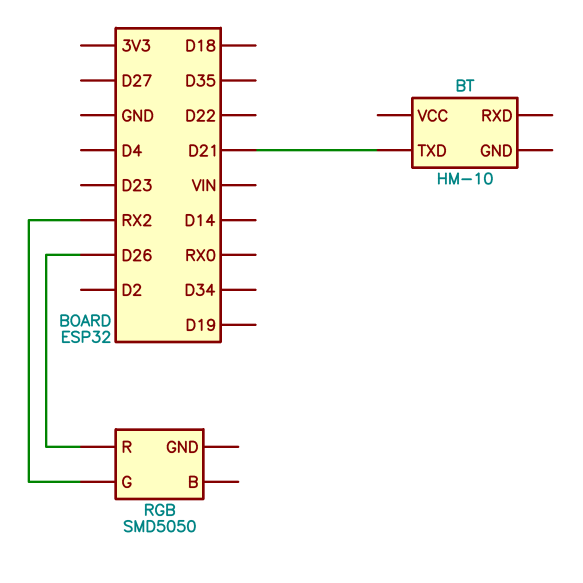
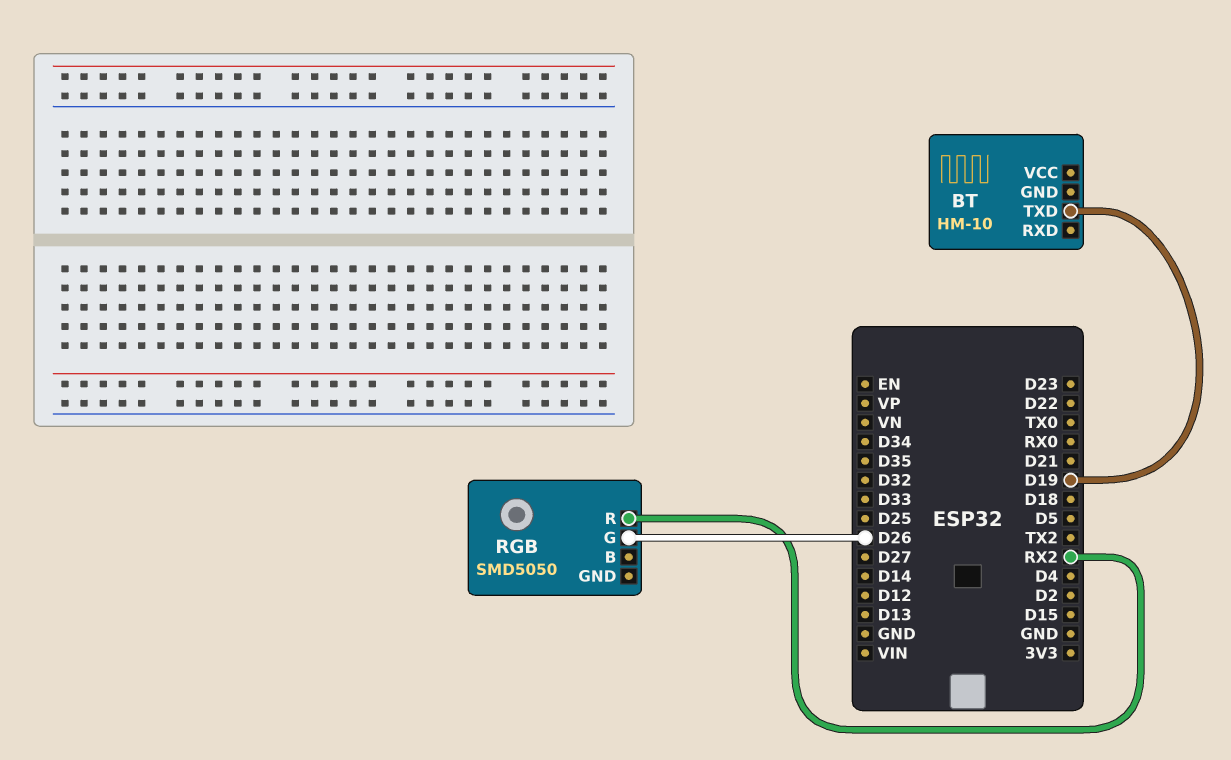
BT pin TXD: D21 -> D19
RGB pin G: RX2 -> D26
RGB pin R: D26 -> RX2

